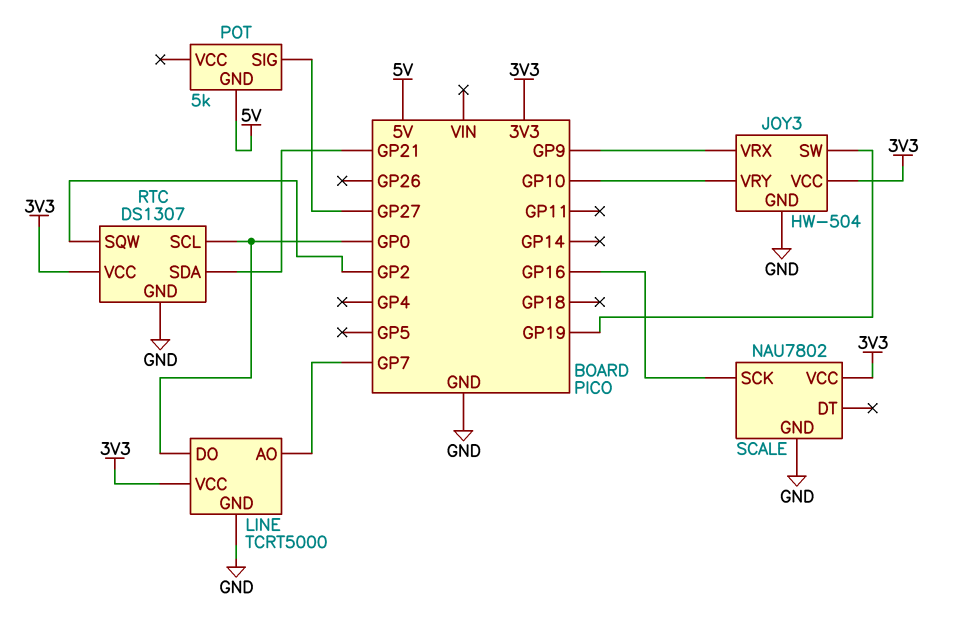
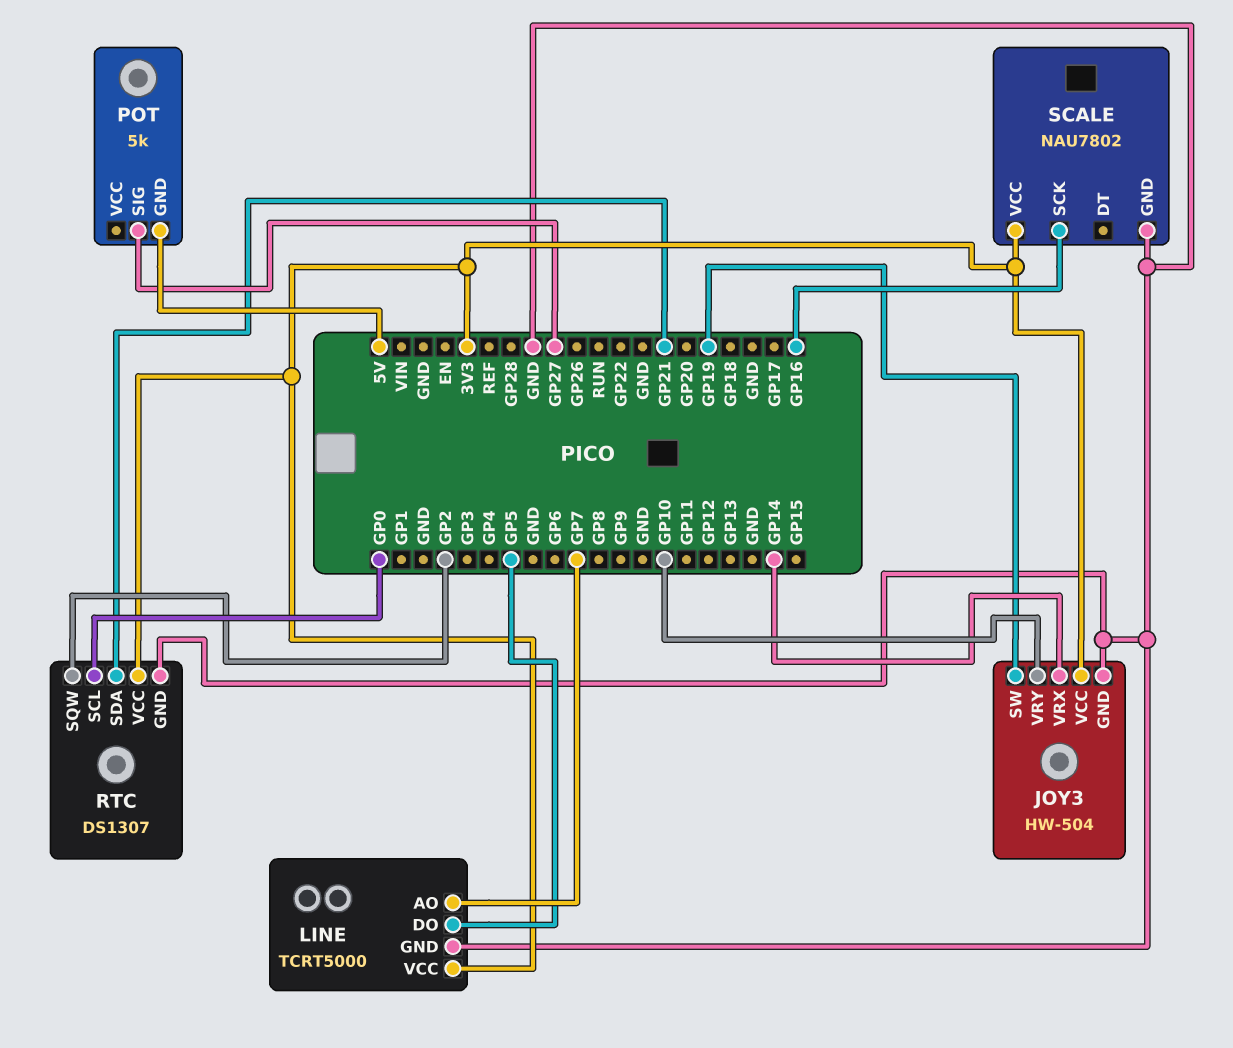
JOY3 pin VRX: GP9 -> GP14
LINE pin DO: GP0 -> GP5

